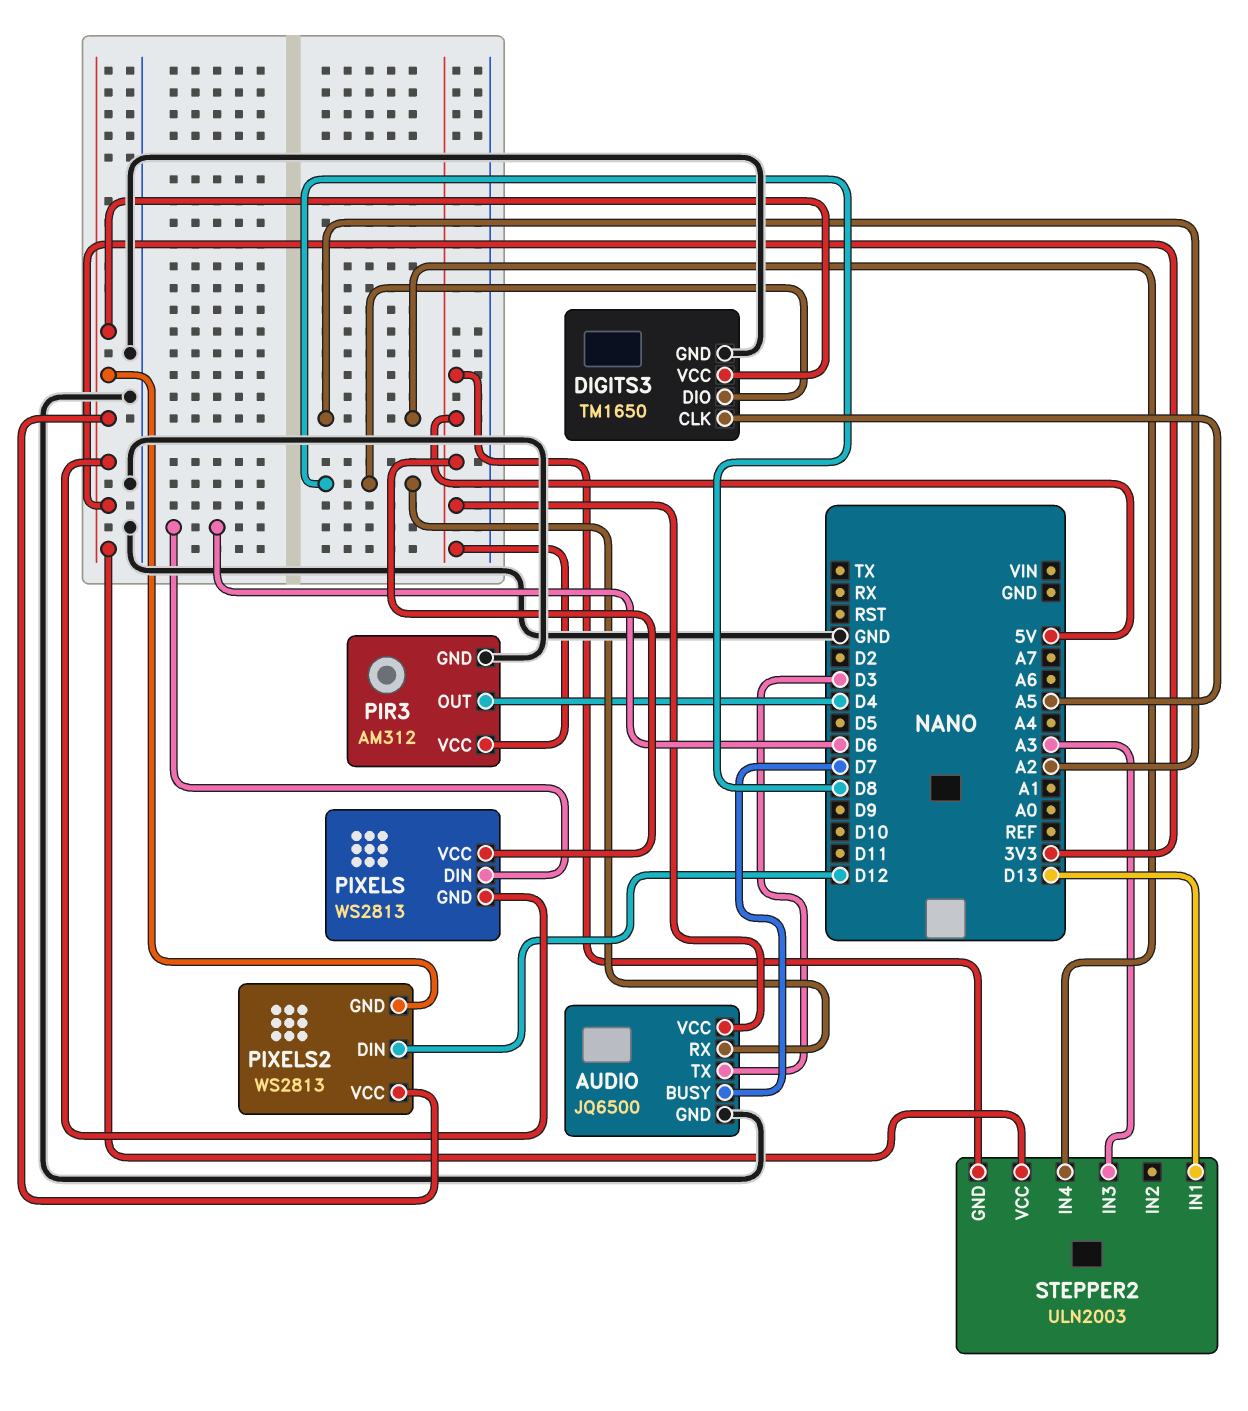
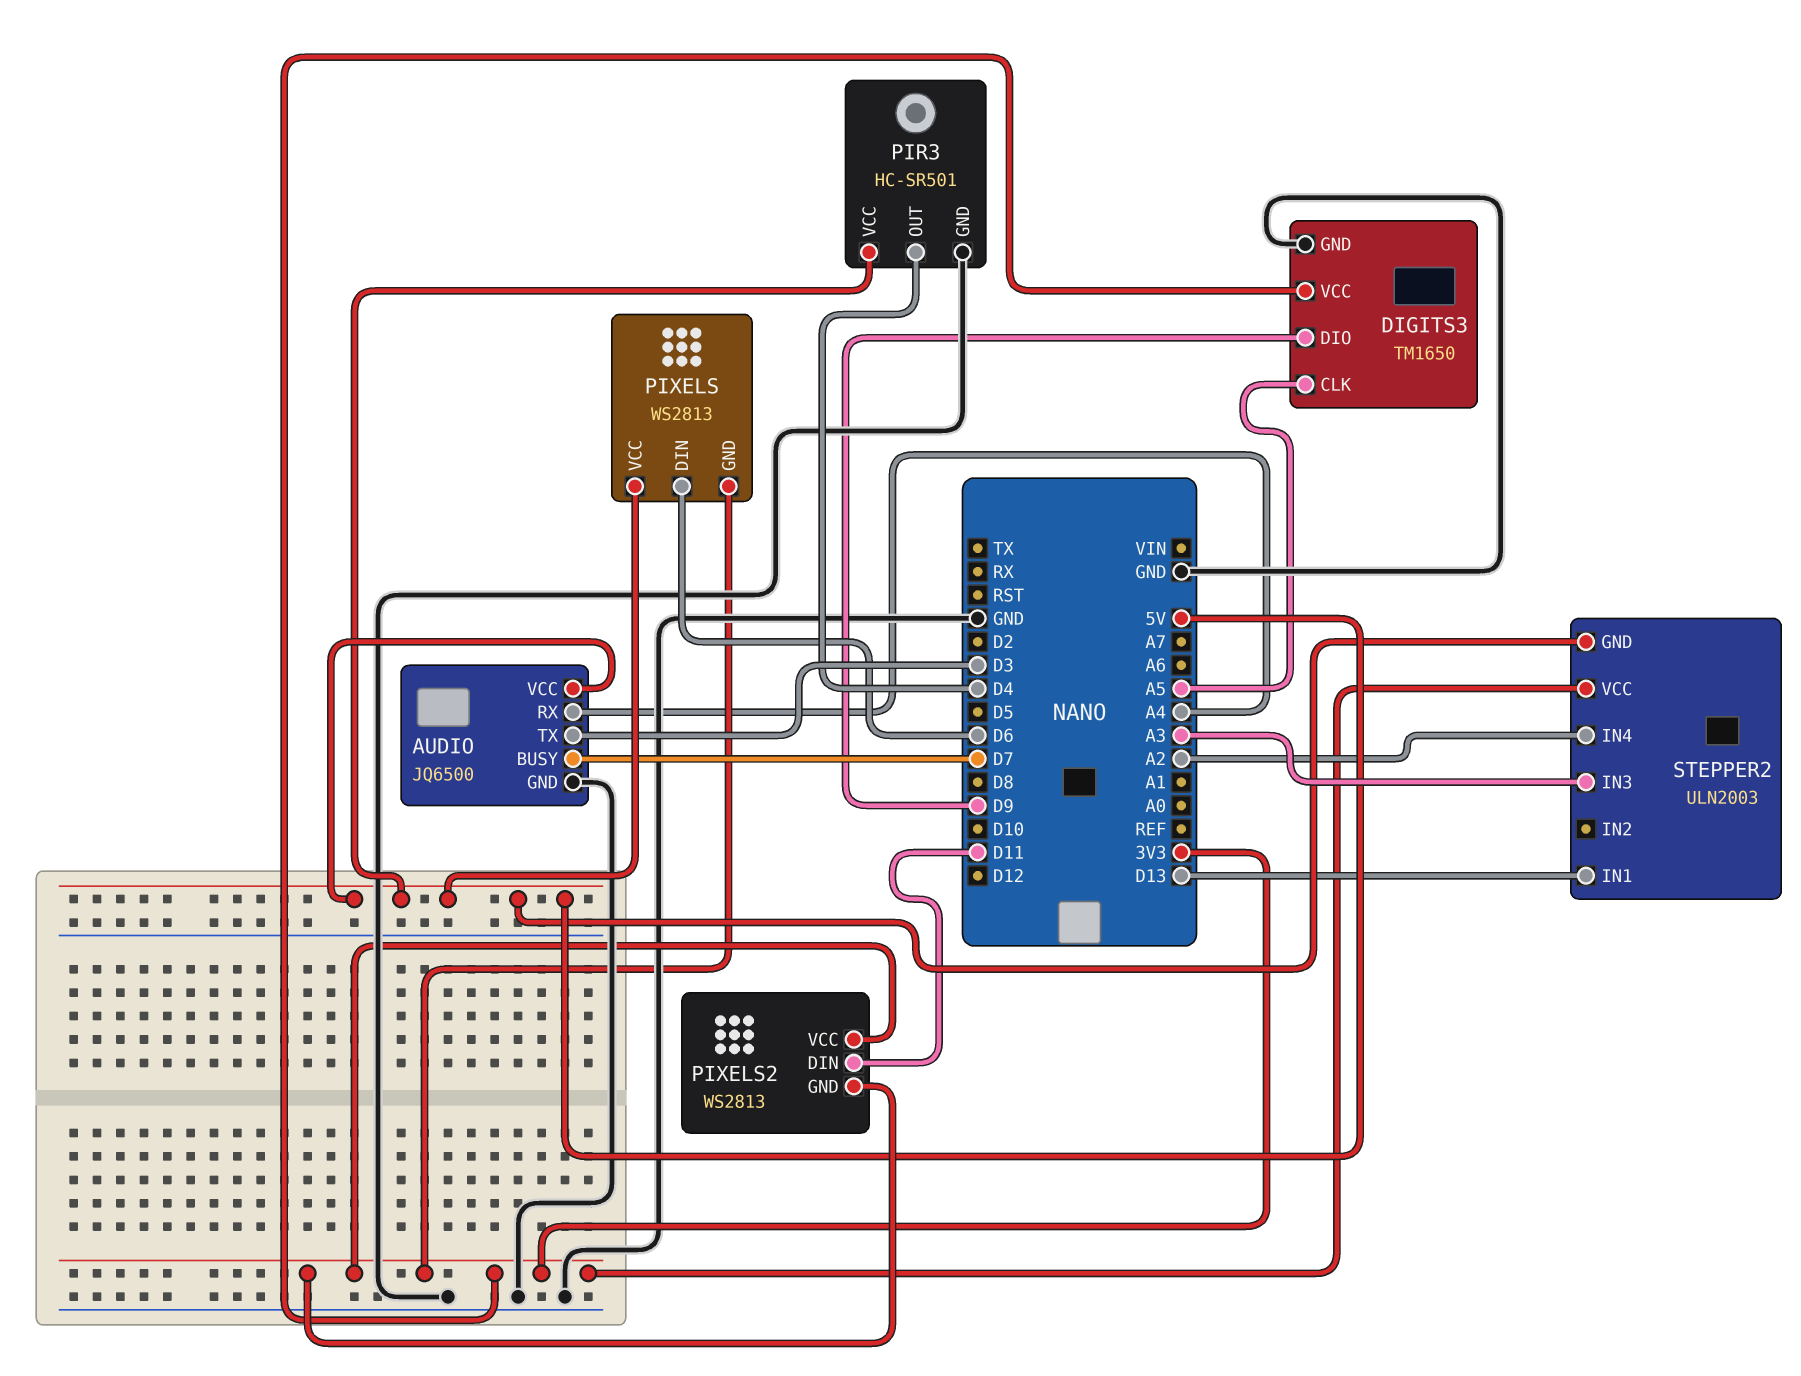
AUDIO pin RX: D8 -> A4
DIGITS3 pin DIO: D8 -> D9
PIR3: AM312 -> HC-SR501
PIXELS2 pin DIN: D12 -> D11

